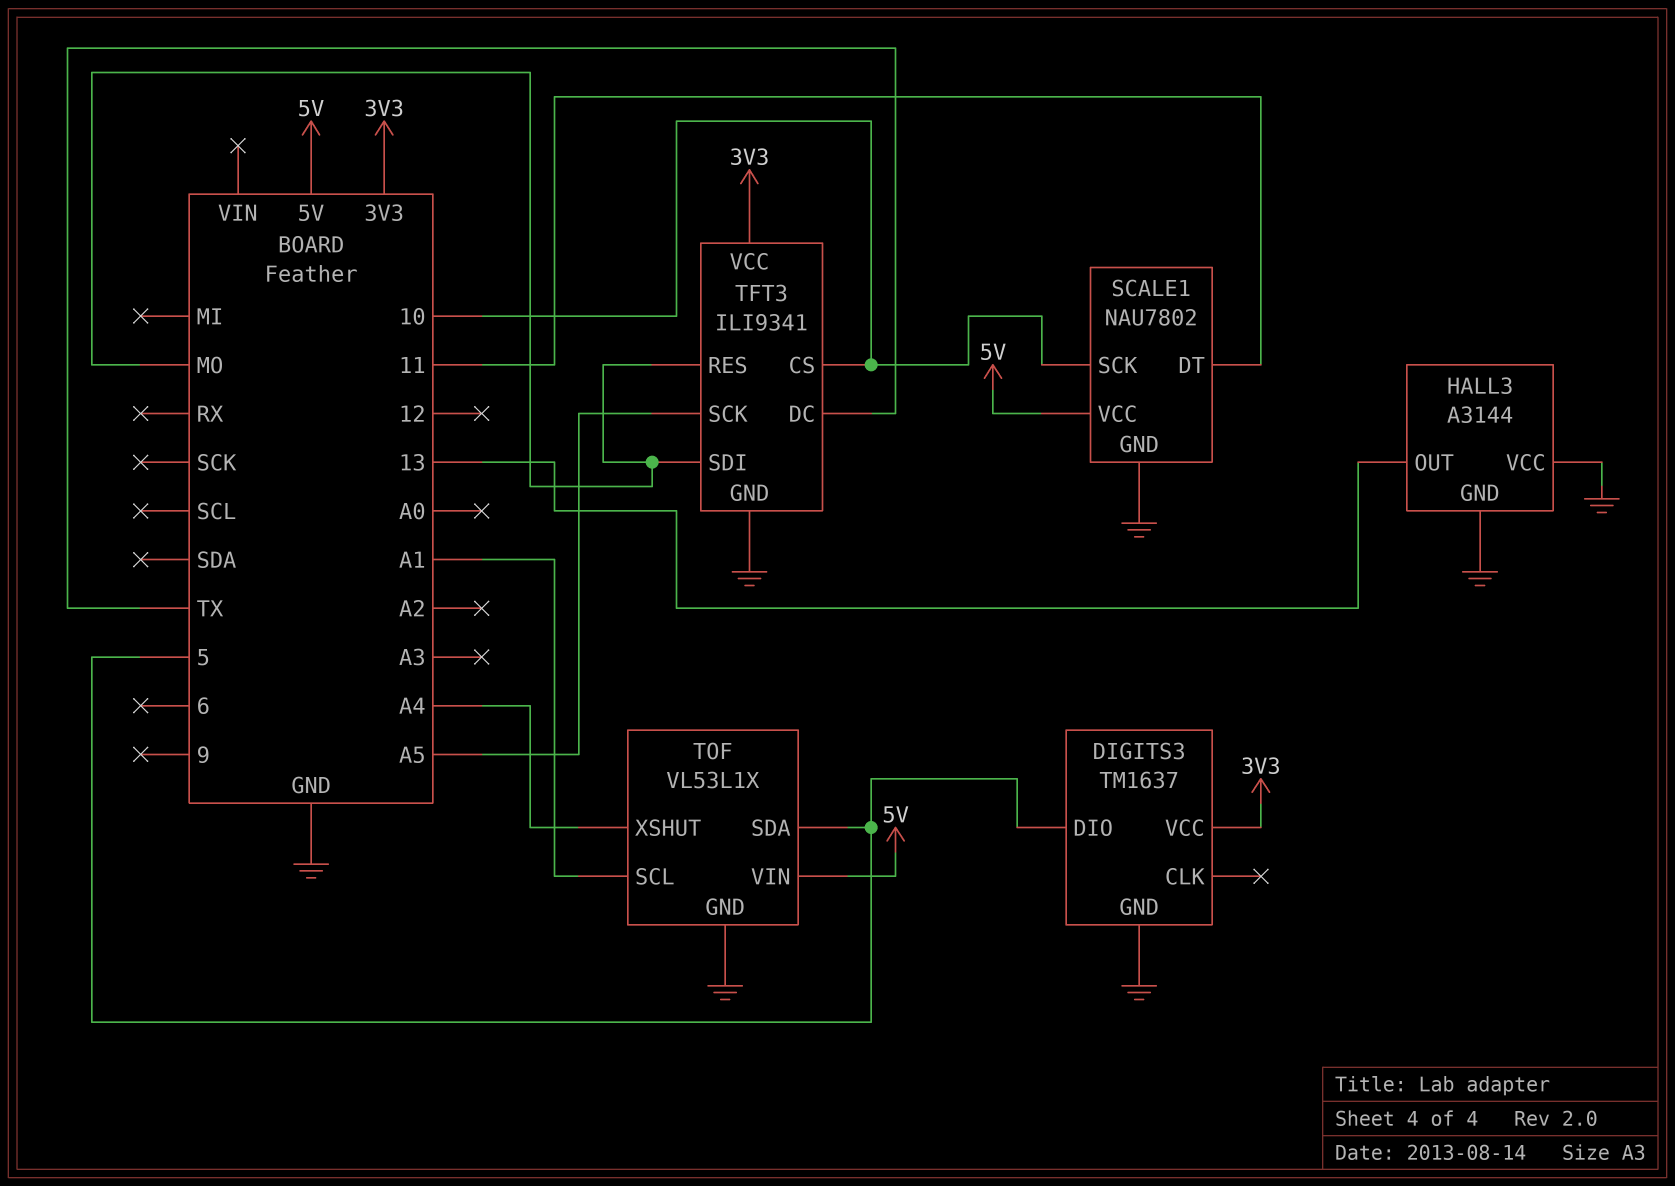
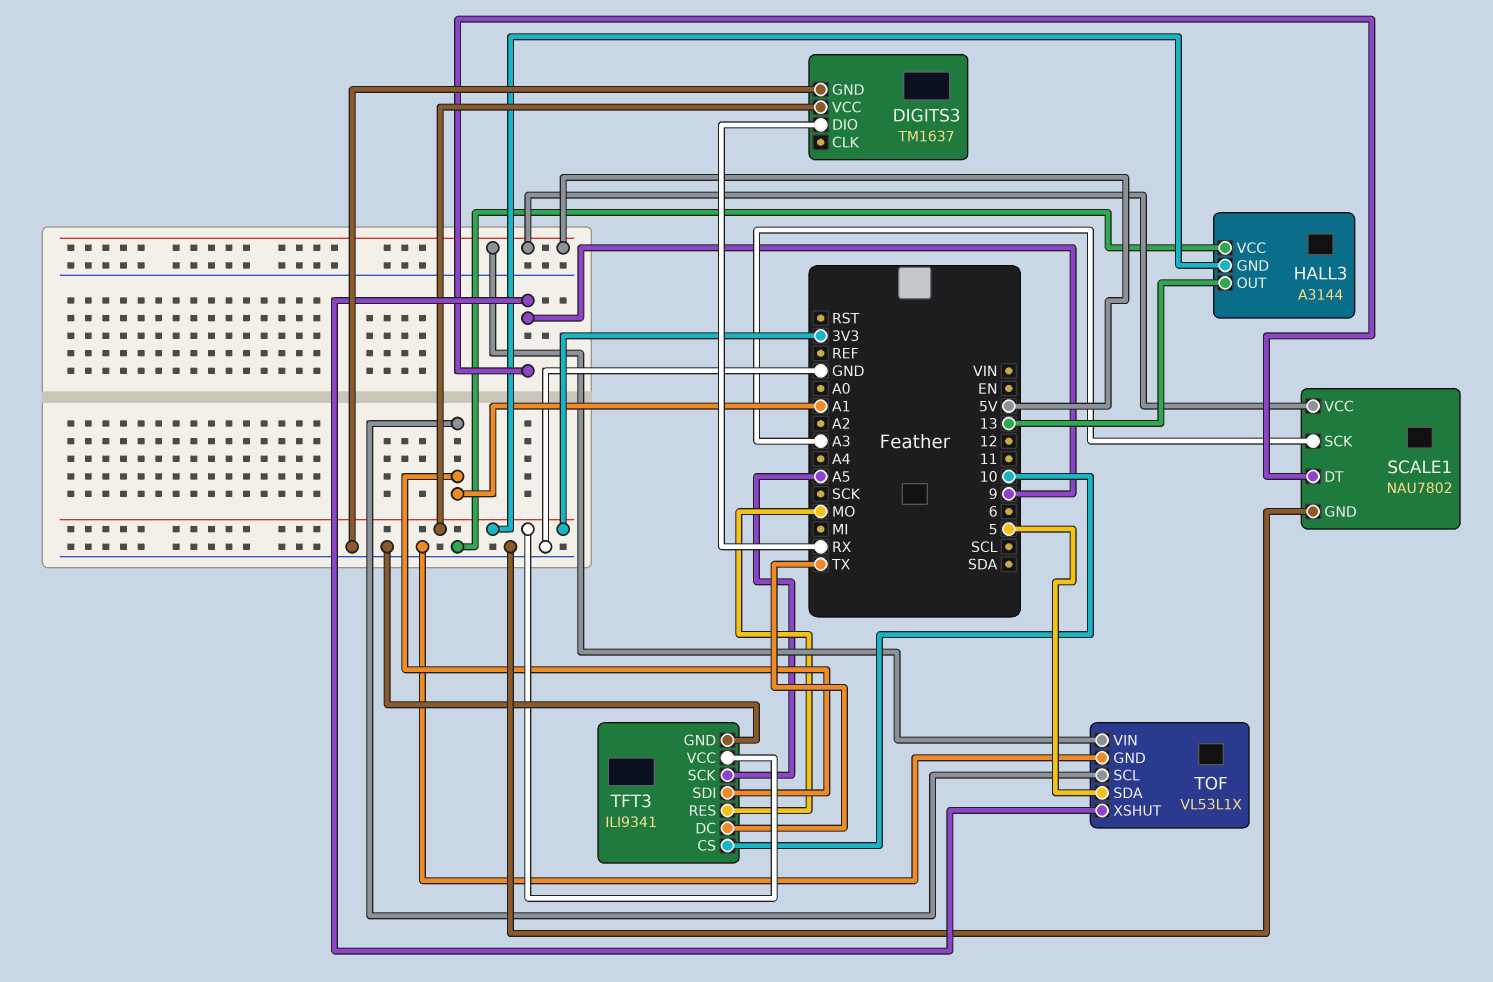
DIGITS3 pin DIO: 5 -> RX
HALL3 pin GND: GND -> 3V3
SCALE1 pin DT: 11 -> 9
SCALE1 pin SCK: 10 -> A3
TFT3 pin SDI: MO -> A1
TOF pin XSHUT: A4 -> 9

